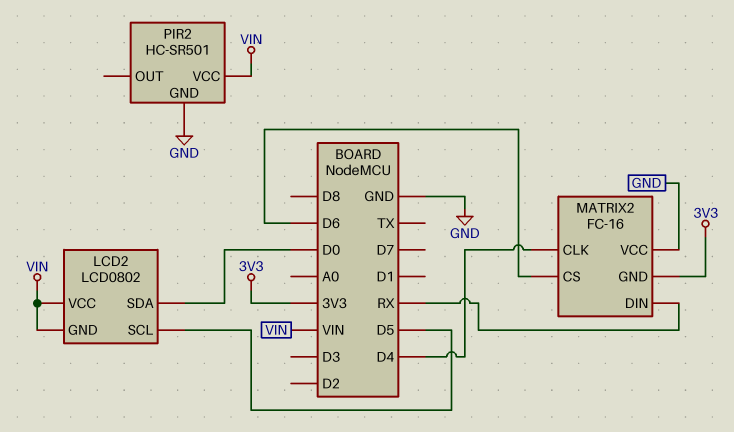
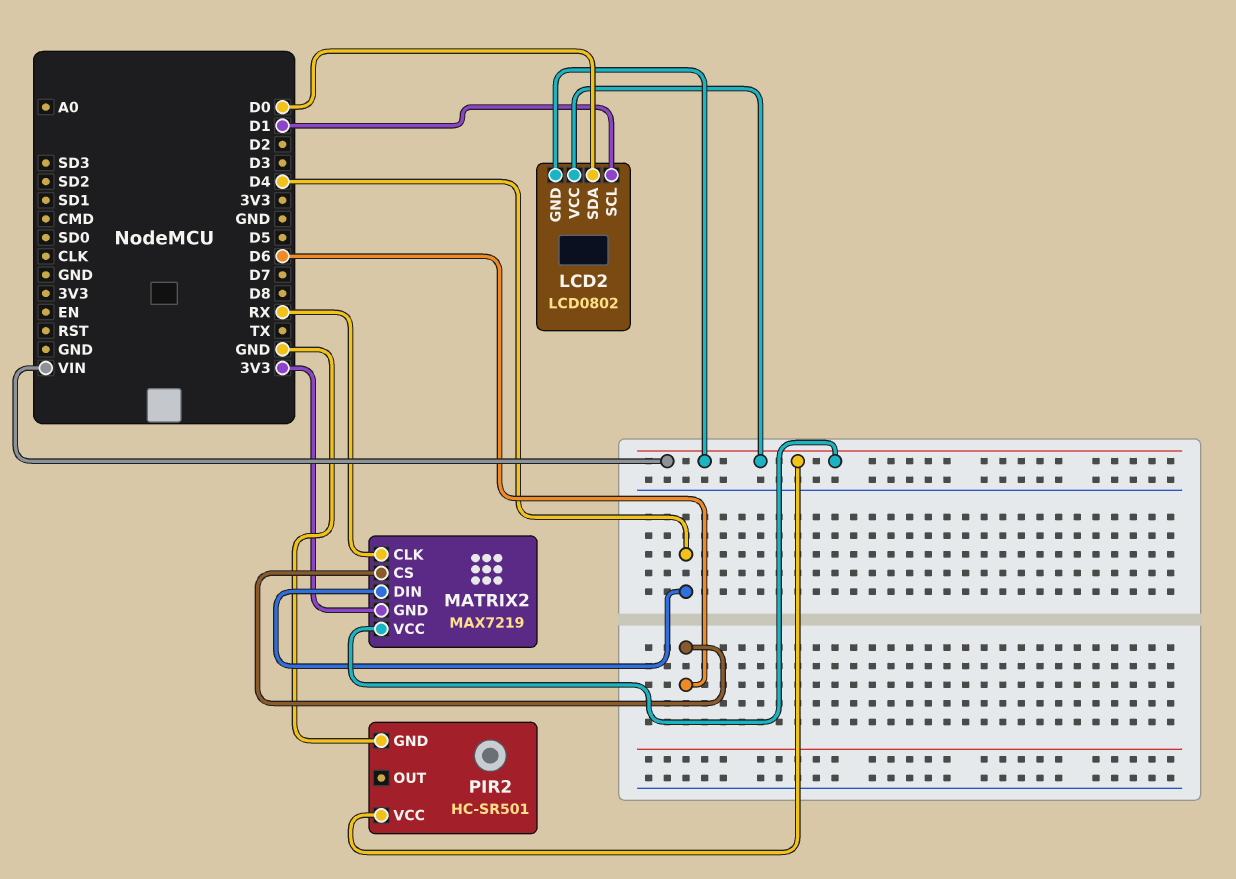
LCD2 pin SCL: D5 -> D1
MATRIX2: FC-16 -> MAX7219
MATRIX2 pin CLK: D4 -> RX
MATRIX2 pin DIN: RX -> D4
MATRIX2 pin VCC: GND -> VIN

